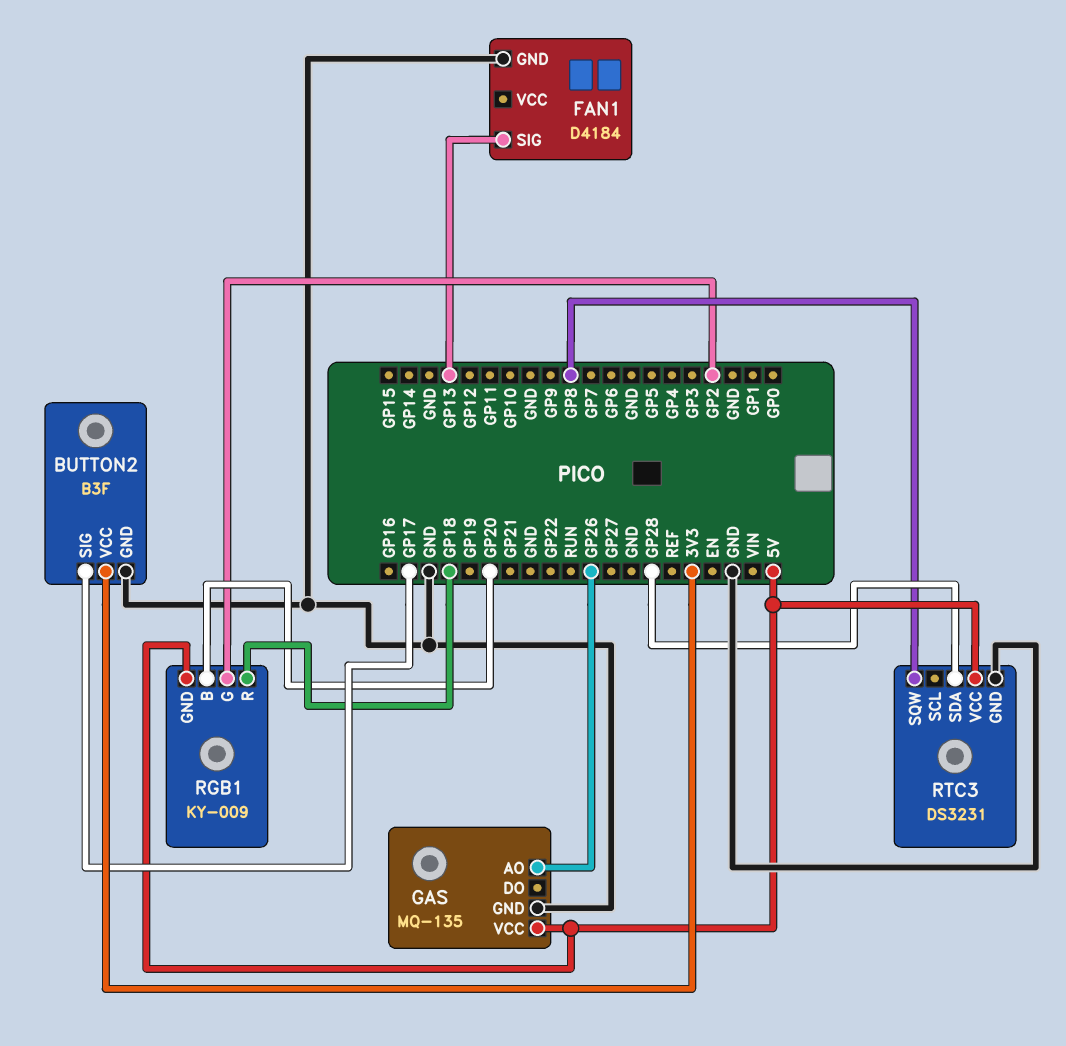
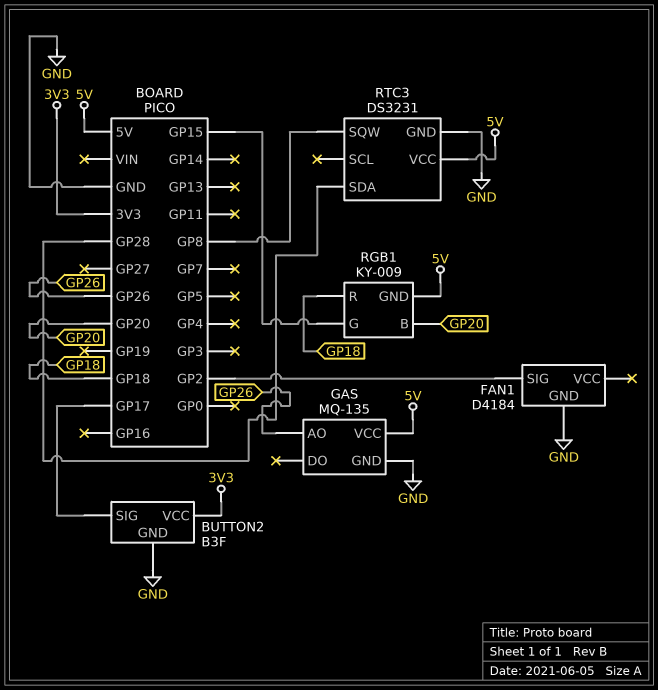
FAN1 pin SIG: GP13 -> GP2
RGB1 pin G: GP2 -> GP15

